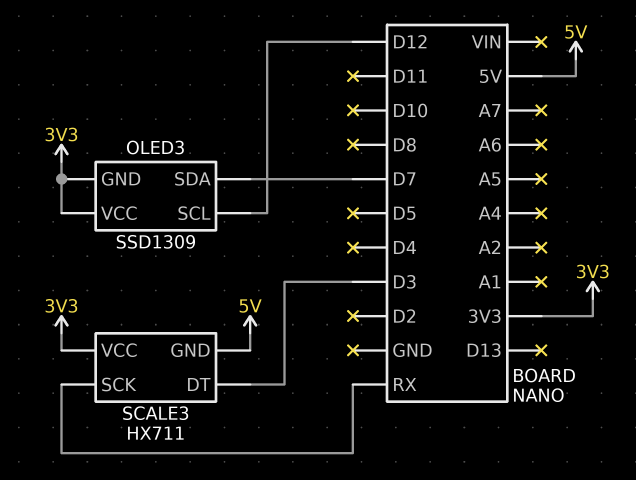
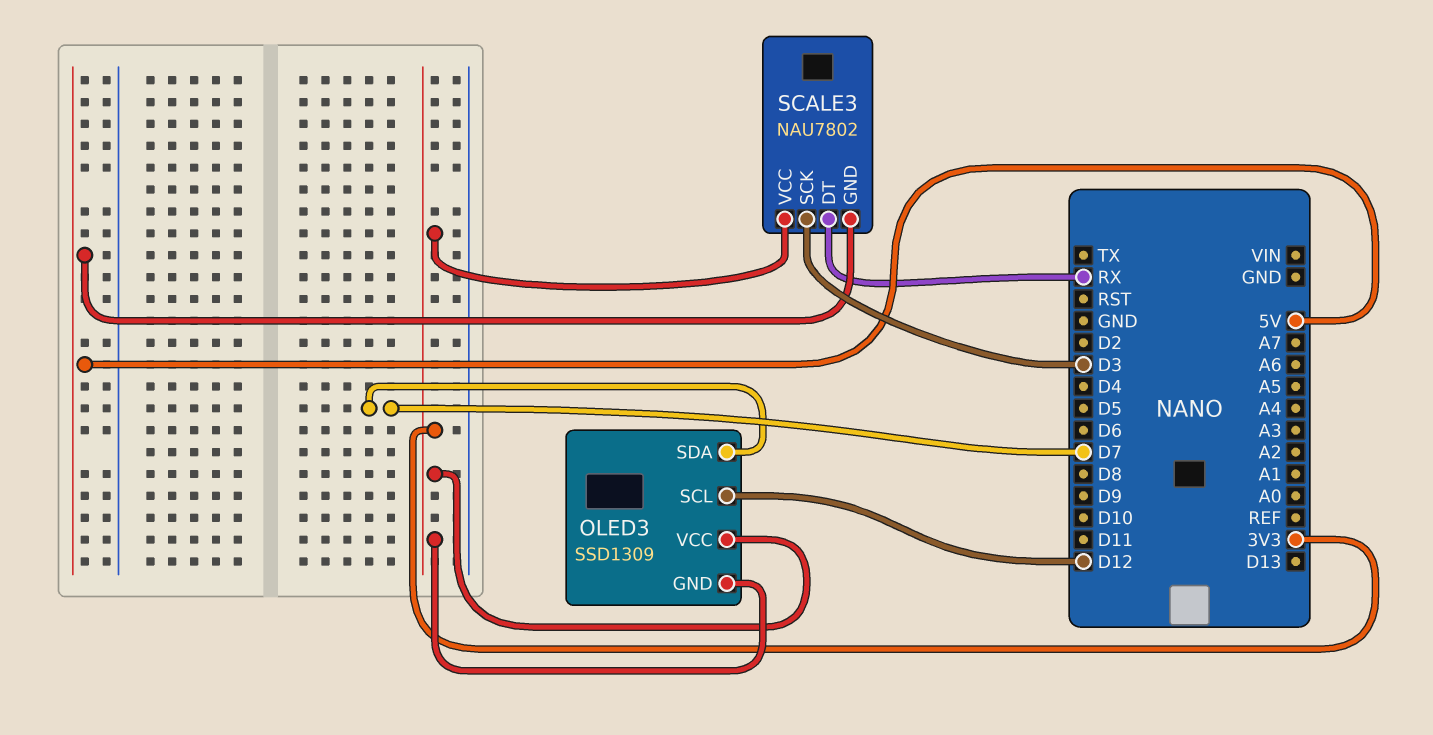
SCALE3: HX711 -> NAU7802
SCALE3 pin DT: D3 -> RX
SCALE3 pin SCK: RX -> D3

